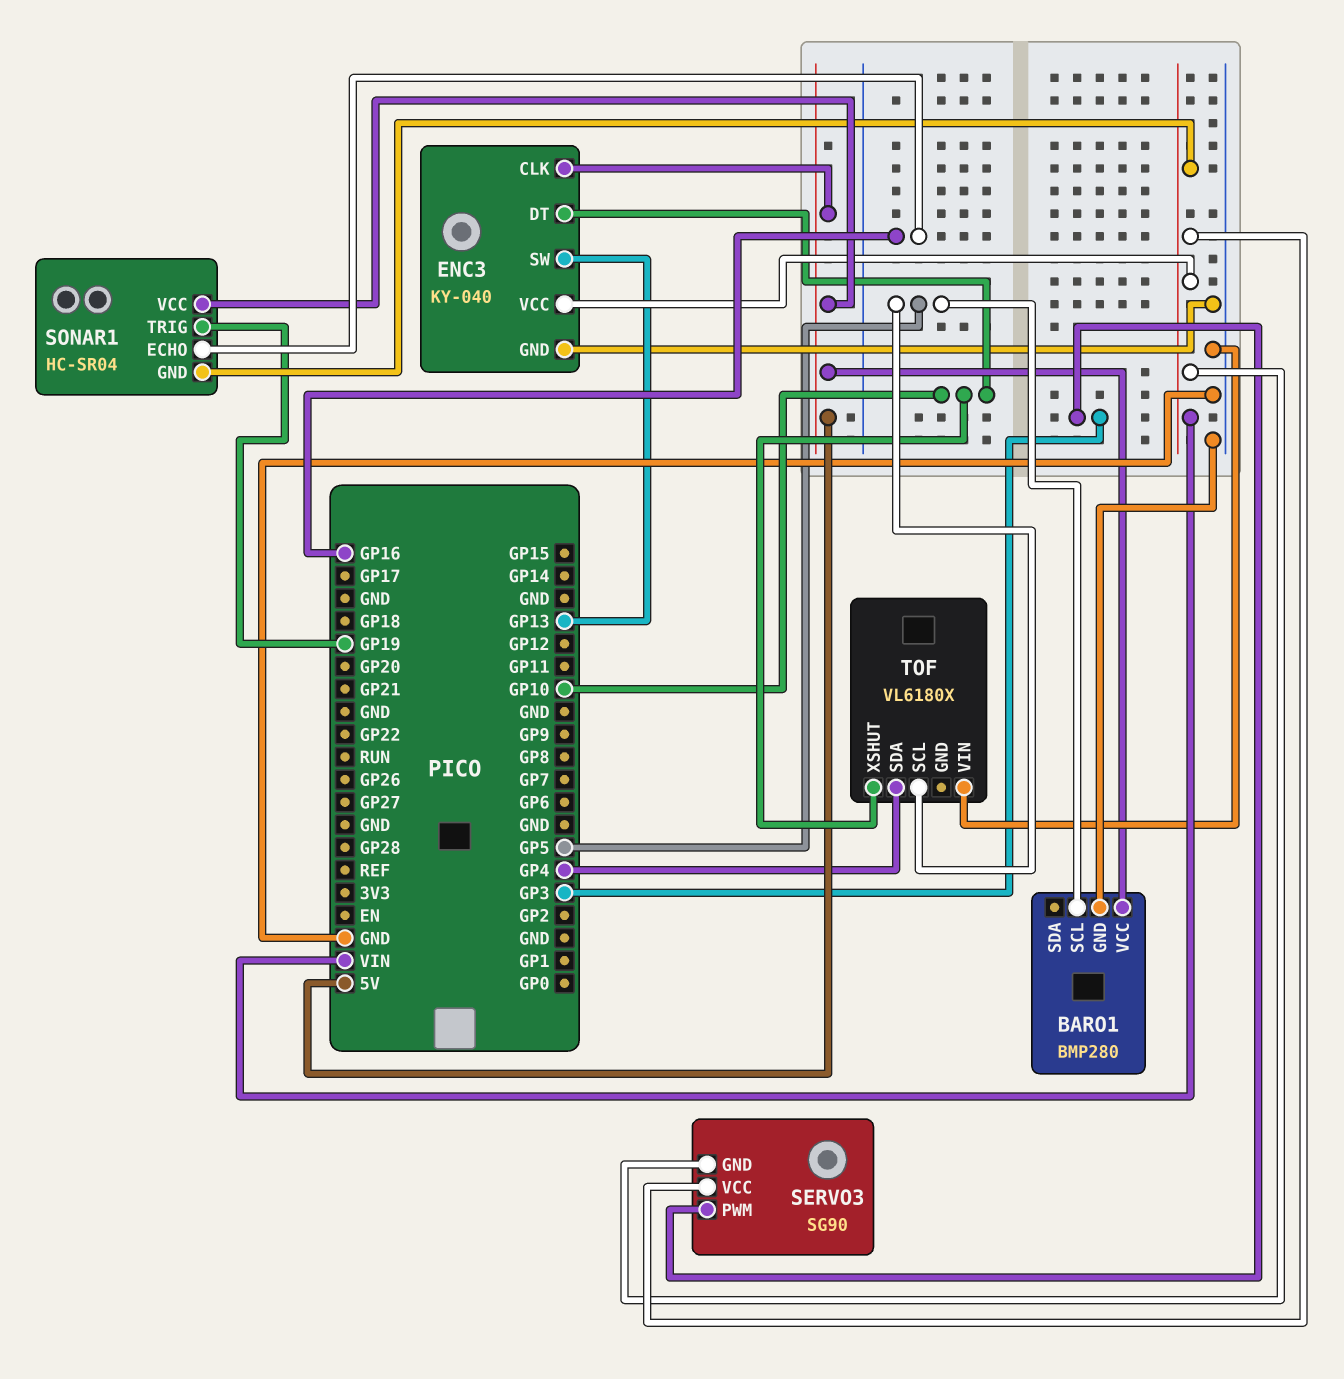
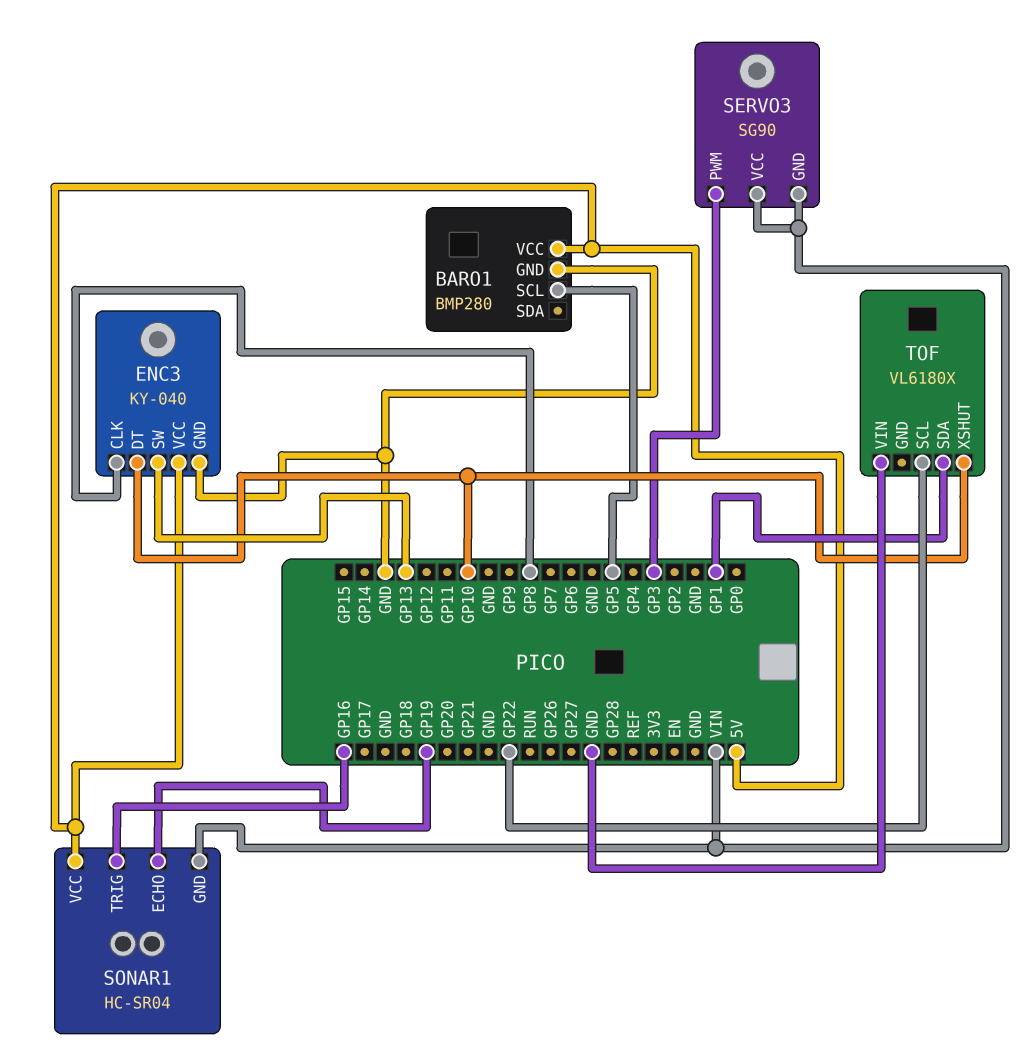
ENC3 pin CLK: 5V -> GP8
ENC3 pin VCC: VIN -> 5V
SONAR1 pin ECHO: GP16 -> GP19
SONAR1 pin TRIG: GP19 -> GP16
TOF pin SCL: GP5 -> GP22
TOF pin SDA: GP4 -> GP1

